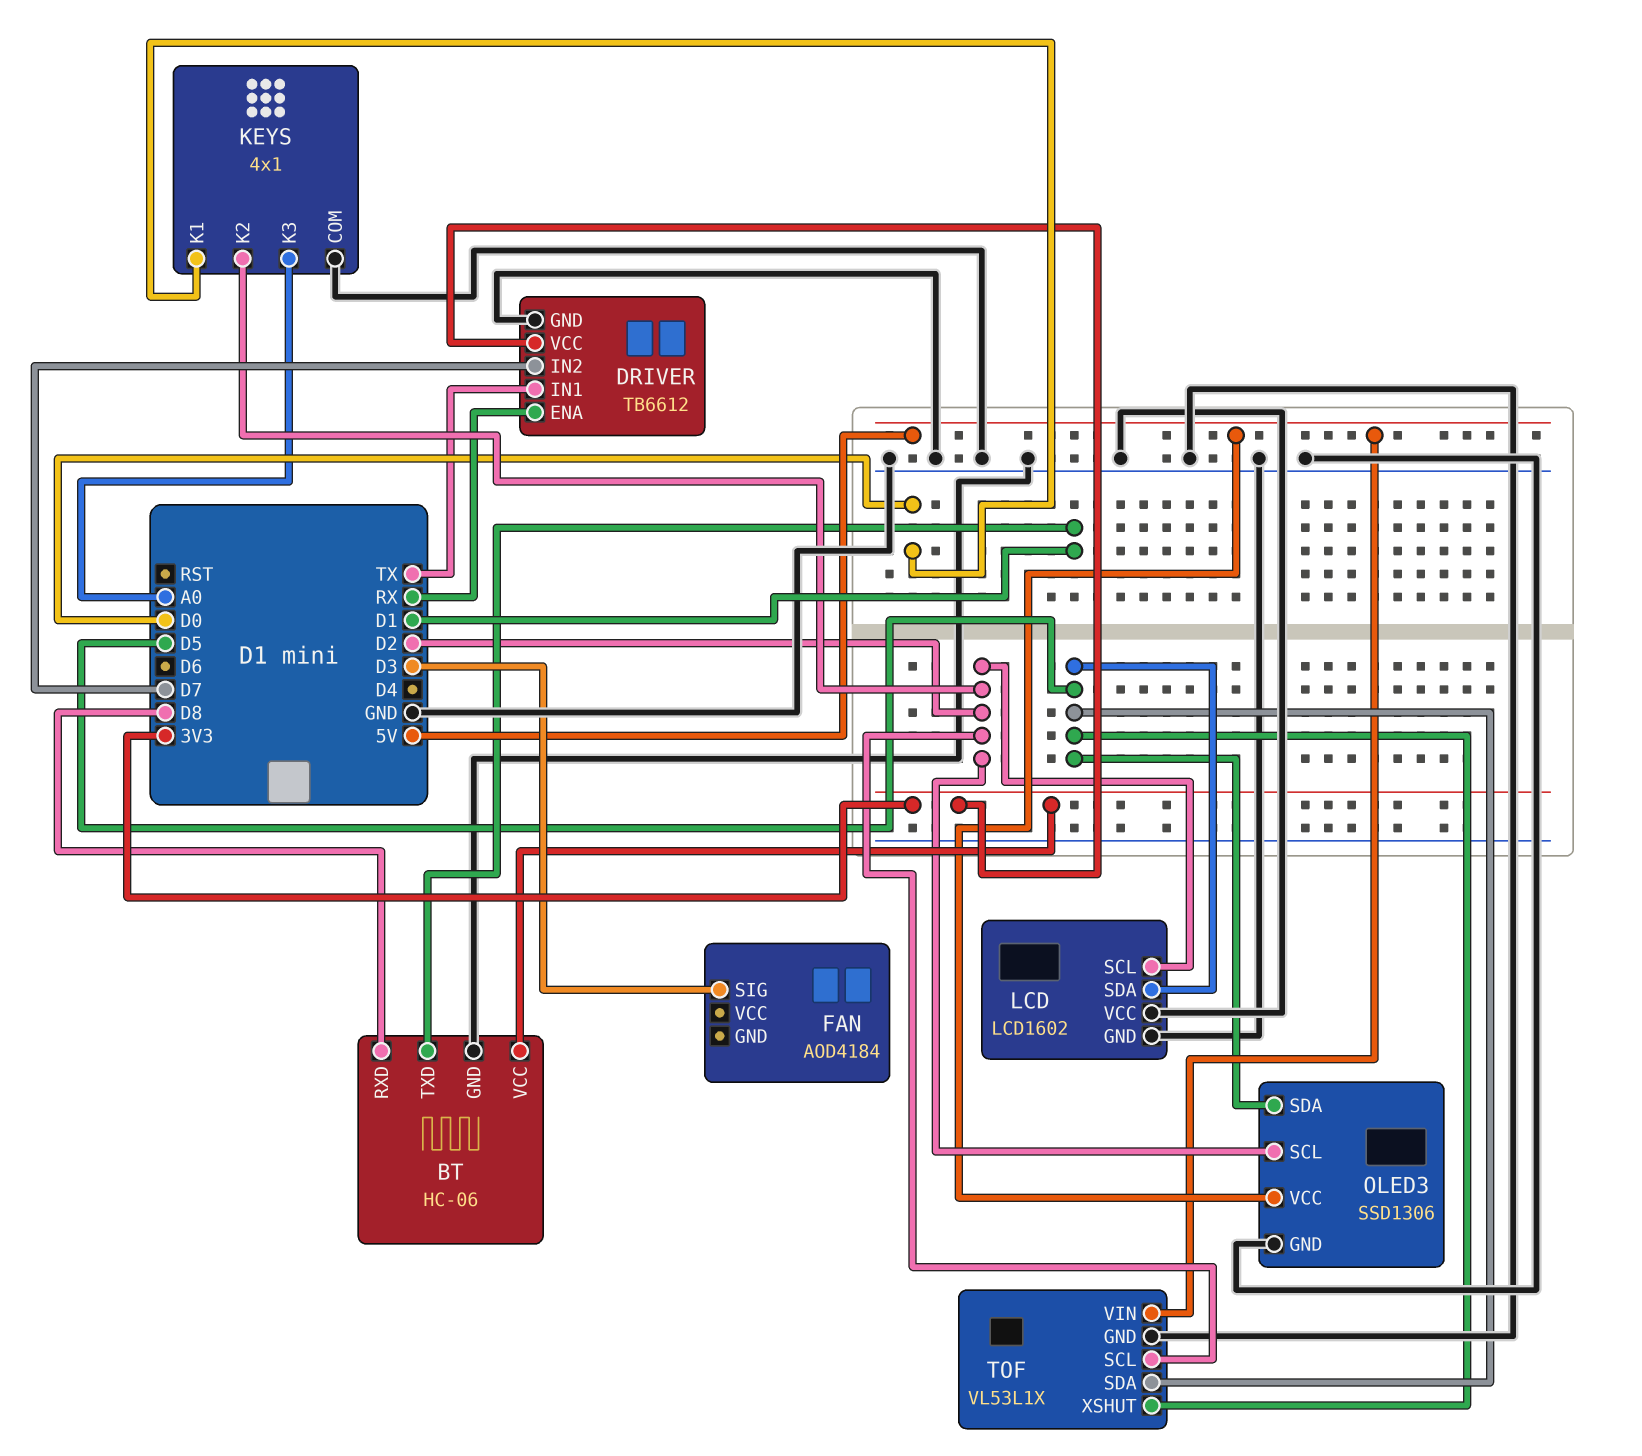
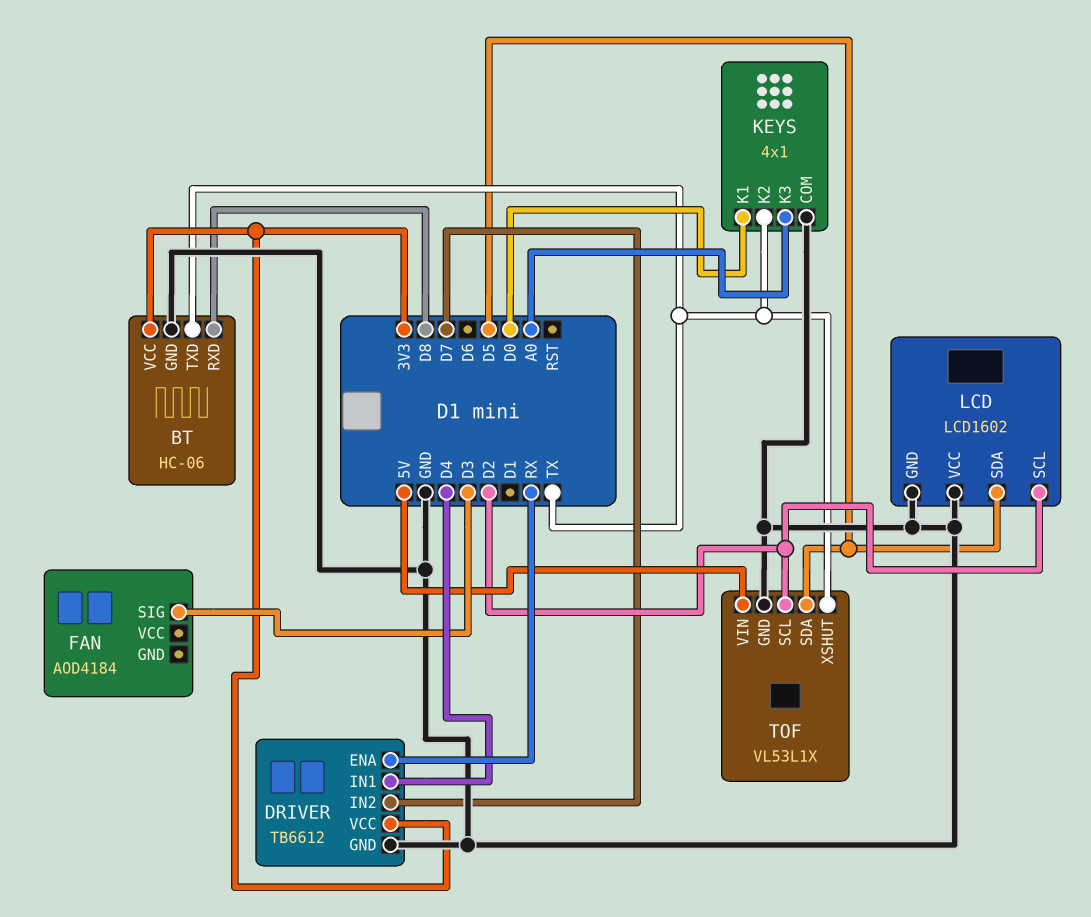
BT pin TXD: D1 -> TX
DRIVER pin IN1: TX -> D4
KEYS pin K2: D2 -> TX
OLED3: SSD1306 -> none
OLED3 pin GND: GND -> none
OLED3 pin SCL: D2 -> none
OLED3 pin SDA: D5 -> none
OLED3 pin VCC: 5V -> none
TOF pin XSHUT: D5 -> TX

